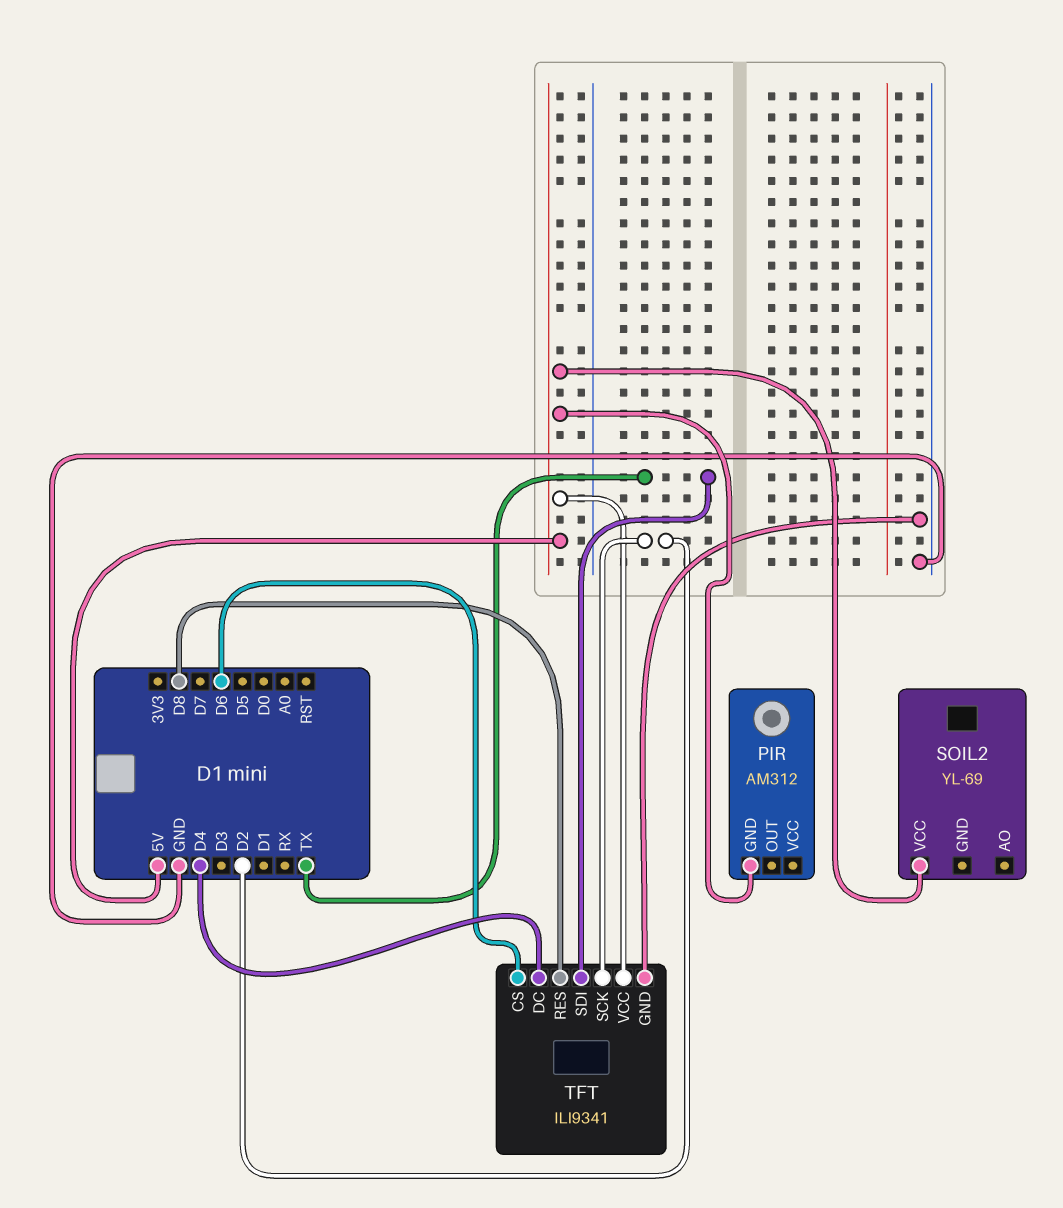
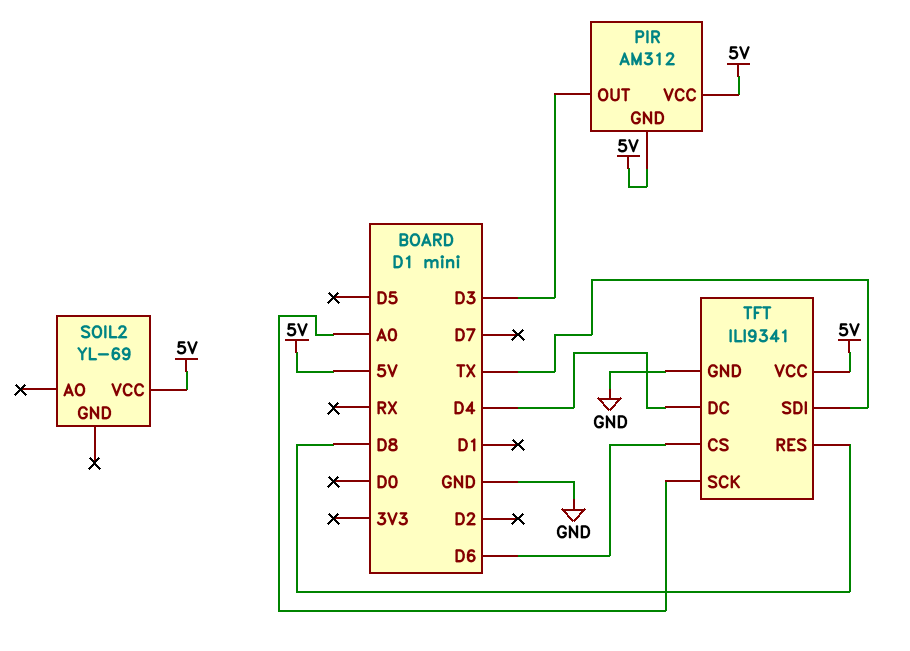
PIR pin OUT: none -> D3
PIR pin VCC: none -> 5V
TFT pin SCK: D2 -> A0

